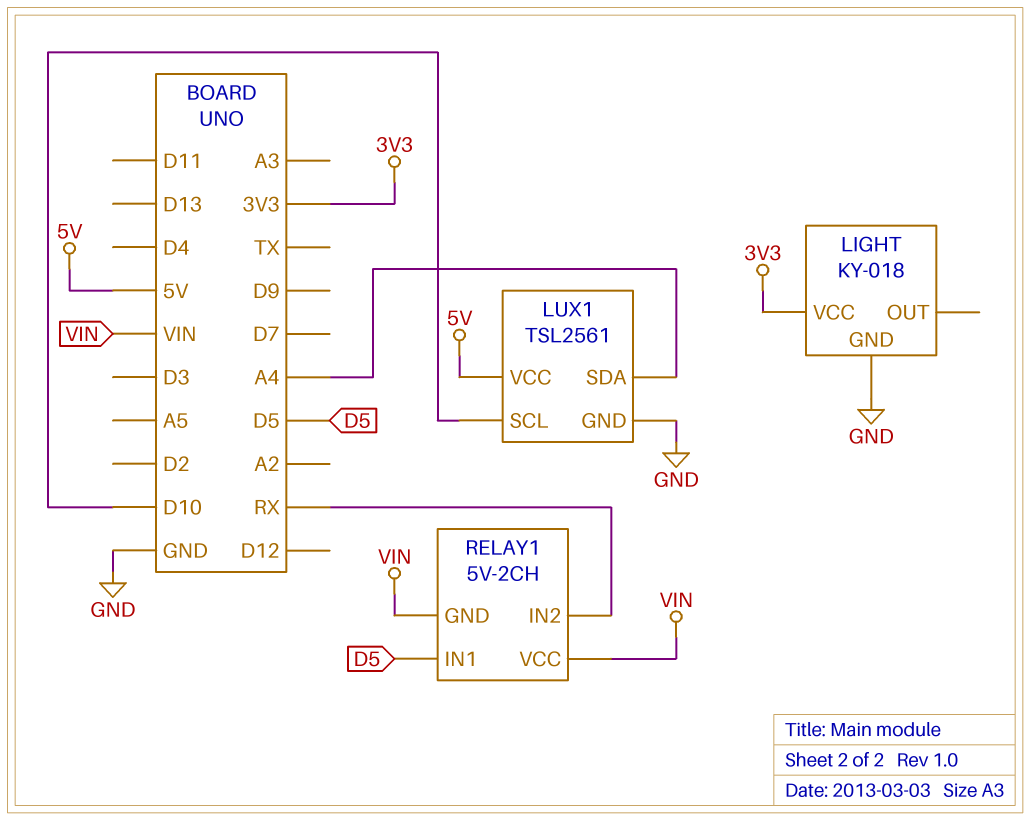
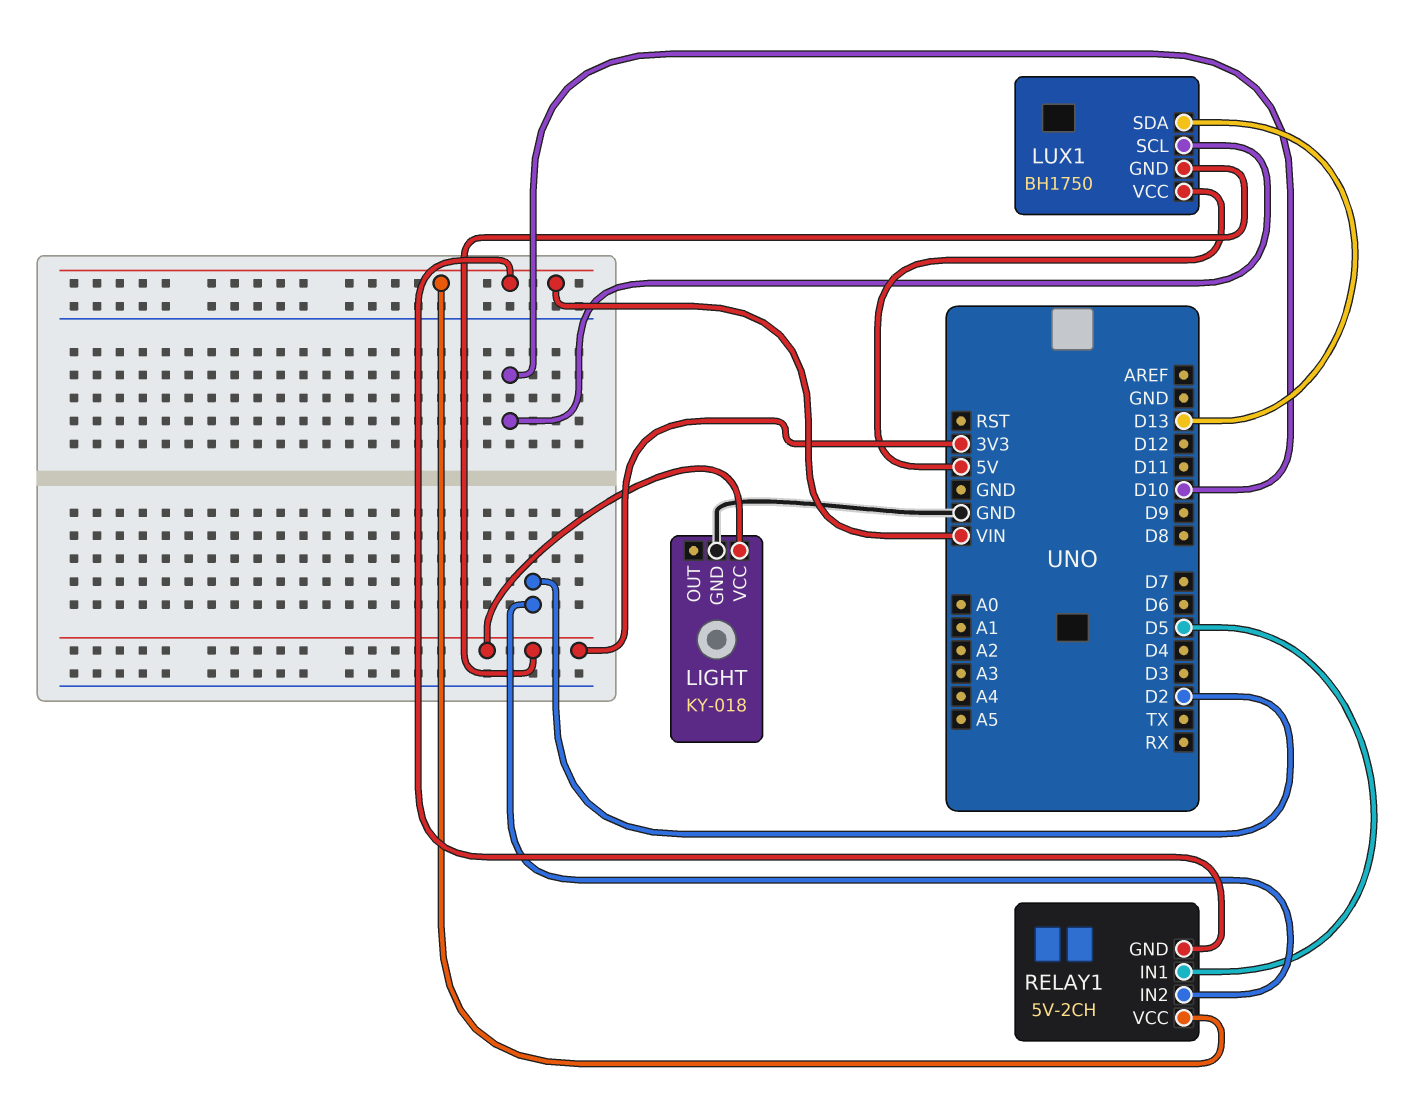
LUX1: TSL2561 -> BH1750
LUX1 pin GND: GND -> 3V3
LUX1 pin SDA: A4 -> D13
RELAY1 pin IN2: RX -> D2

